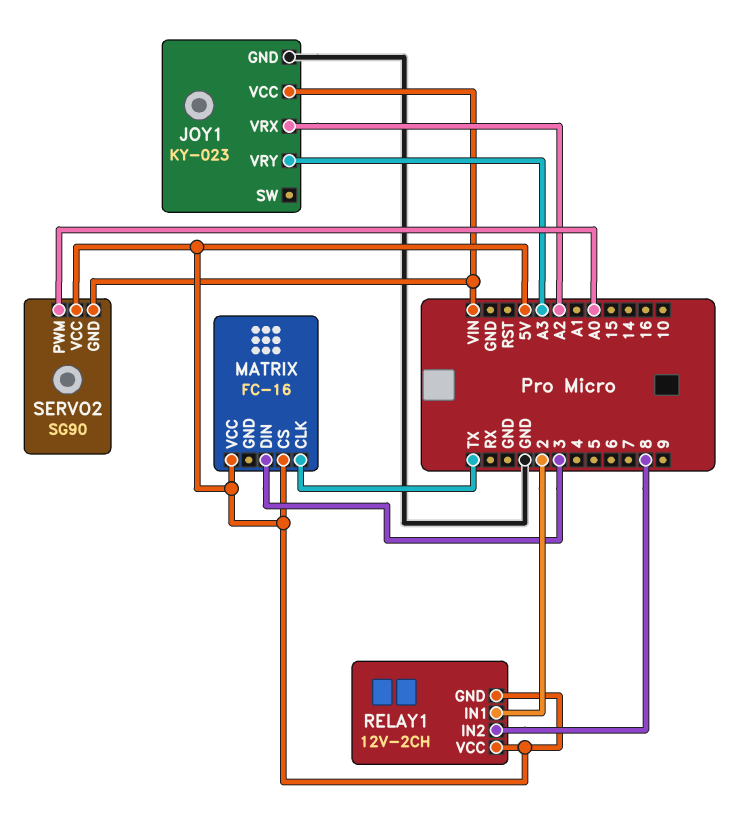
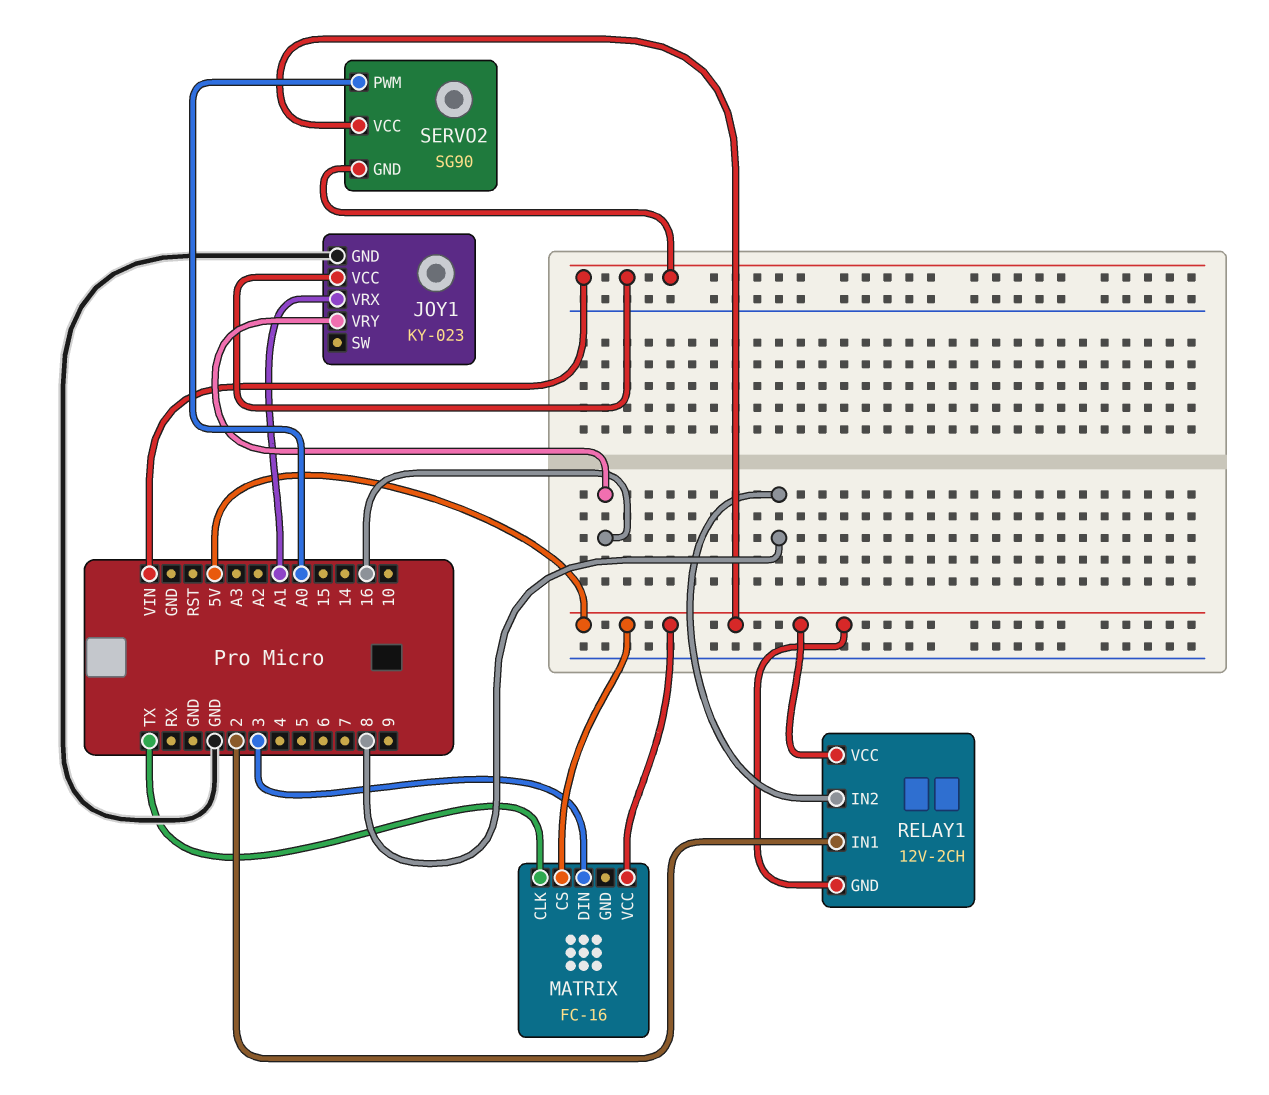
JOY1 pin VRX: A2 -> A1
JOY1 pin VRY: A3 -> 16

